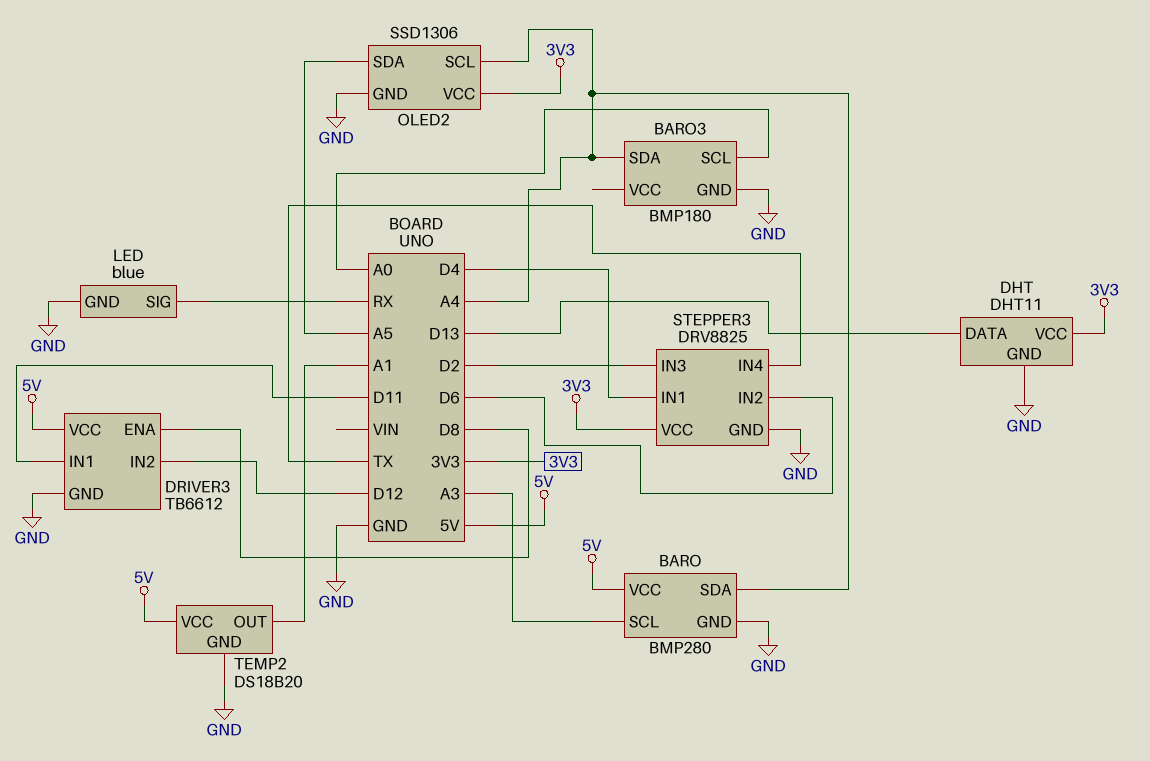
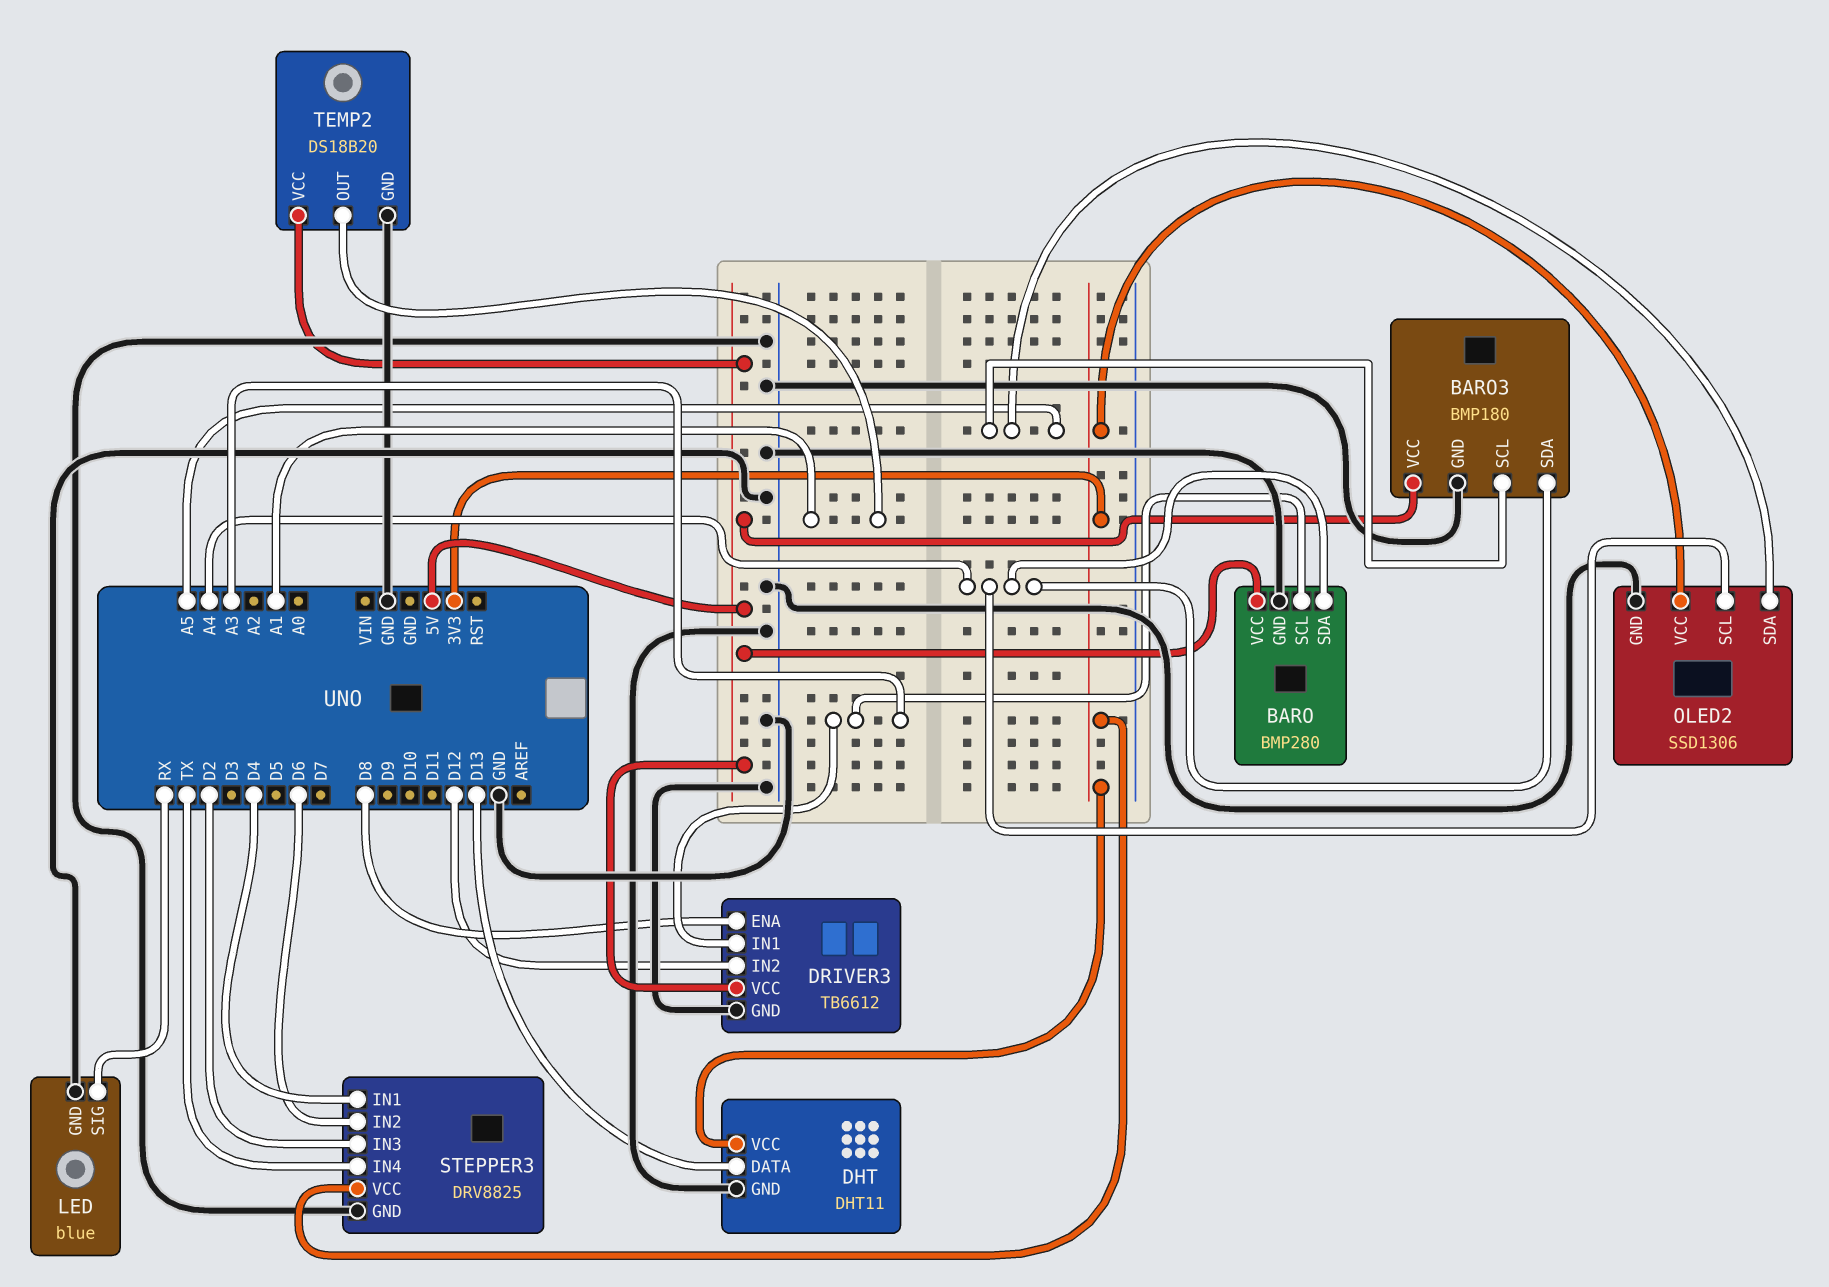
BARO3 pin SCL: A0 -> A5
BARO3 pin VCC: none -> 5V
DRIVER3 pin IN1: D11 -> A3

